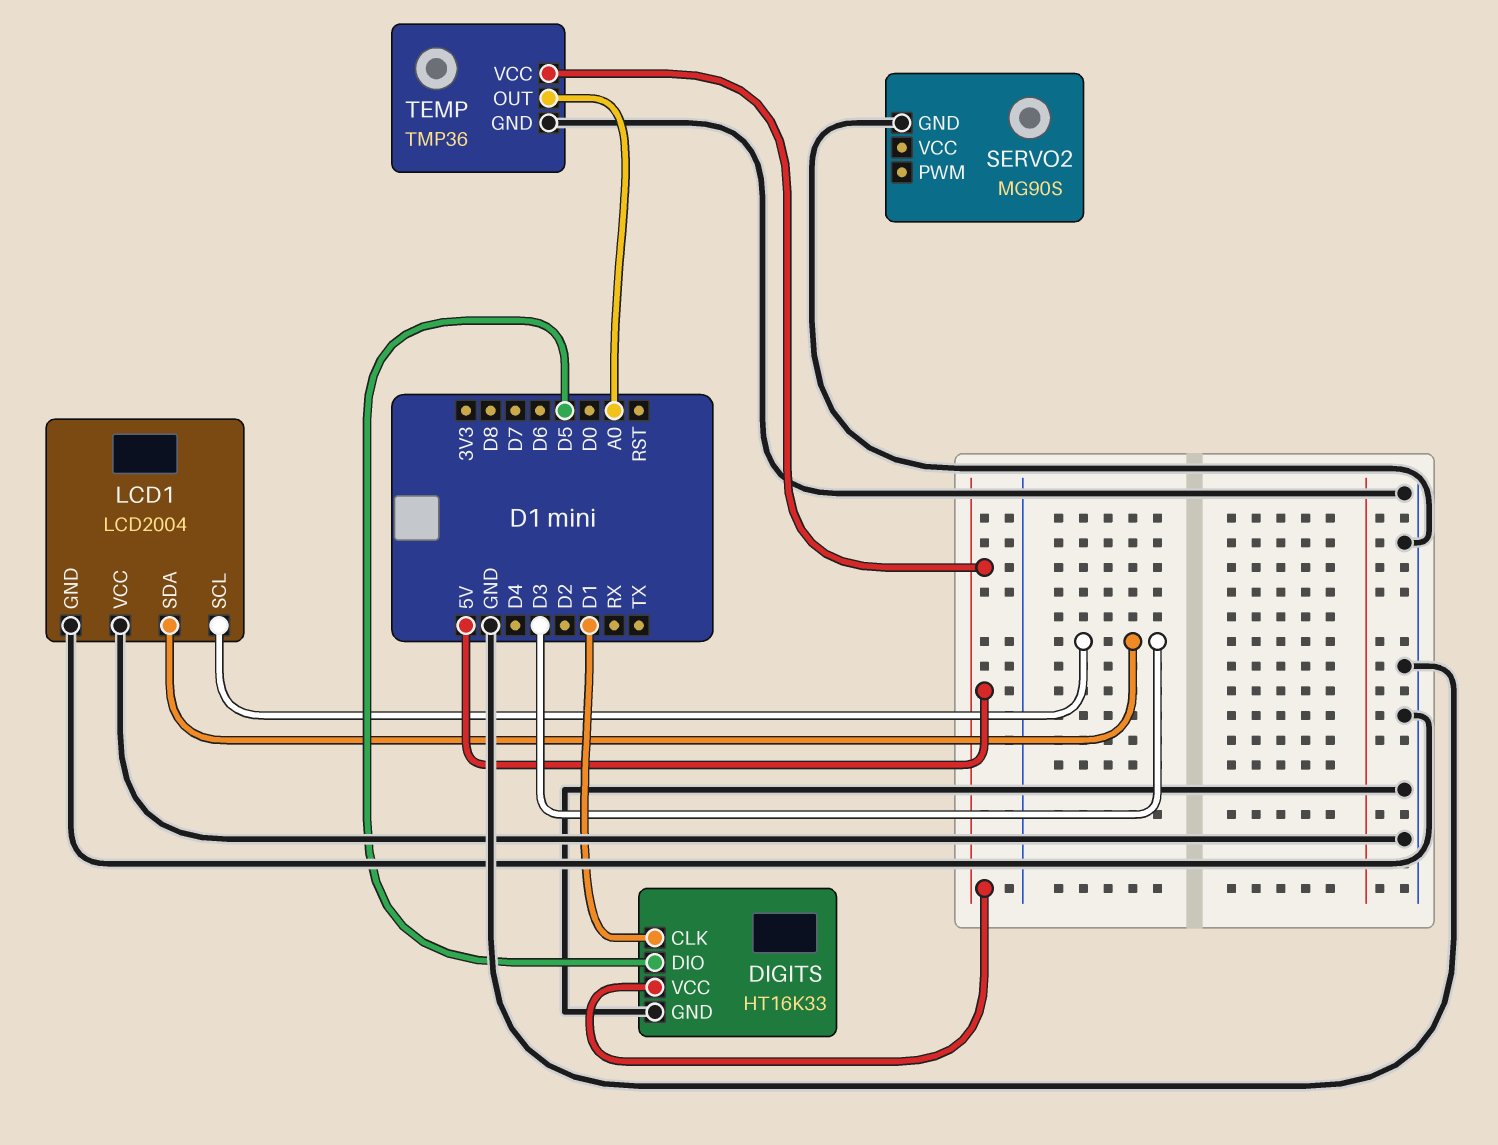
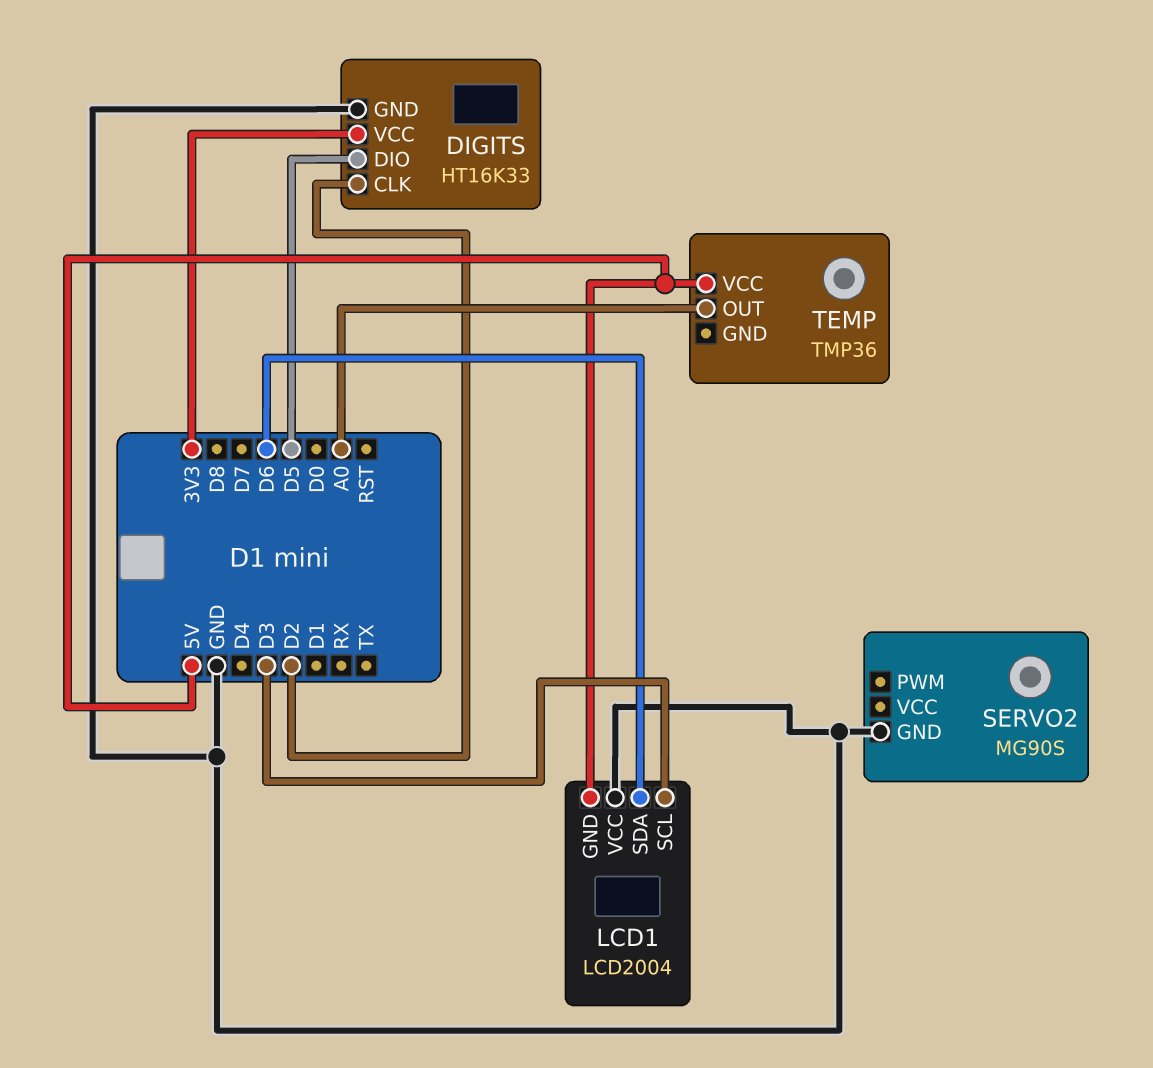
DIGITS pin CLK: D1 -> D2
DIGITS pin VCC: 5V -> 3V3
LCD1 pin GND: GND -> 5V
LCD1 pin SDA: D3 -> D6
TEMP pin GND: GND -> none

